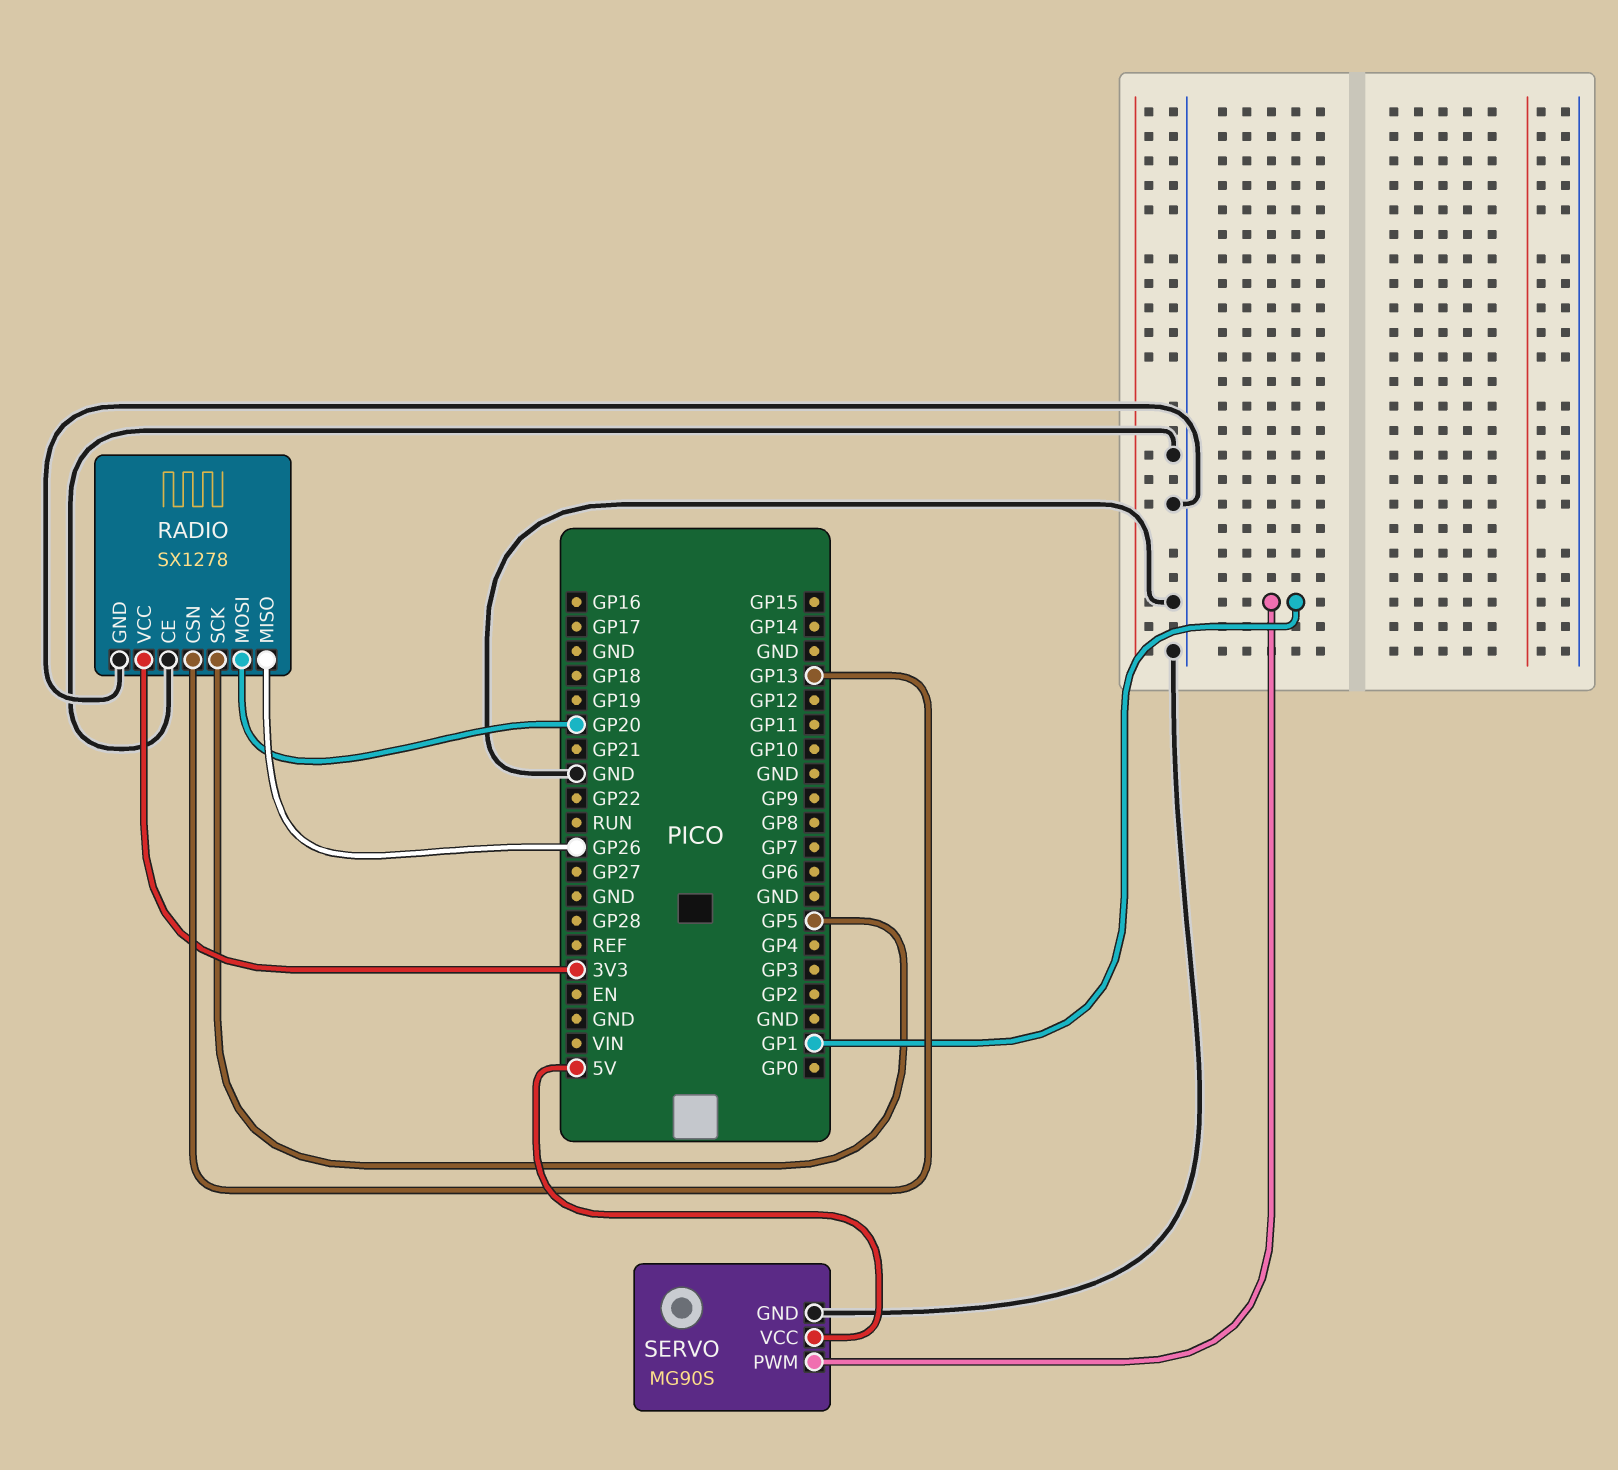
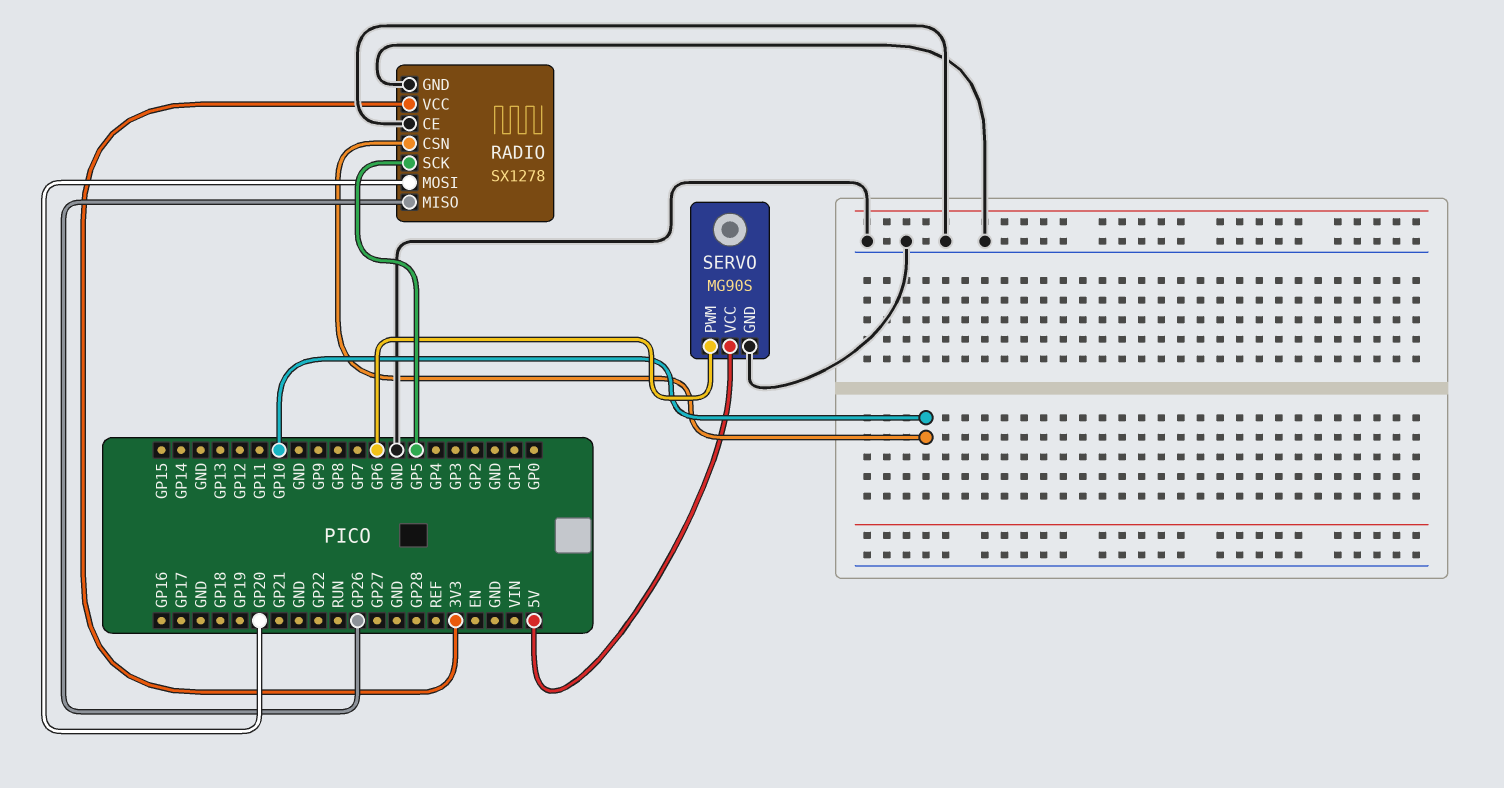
RADIO pin CSN: GP13 -> GP10
SERVO pin PWM: GP1 -> GP6

